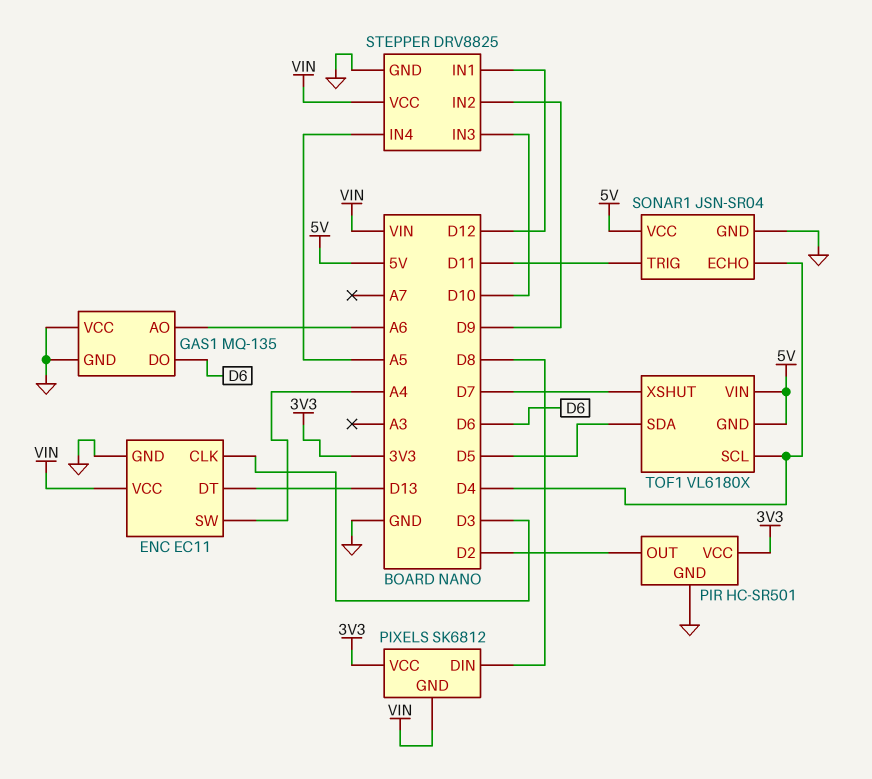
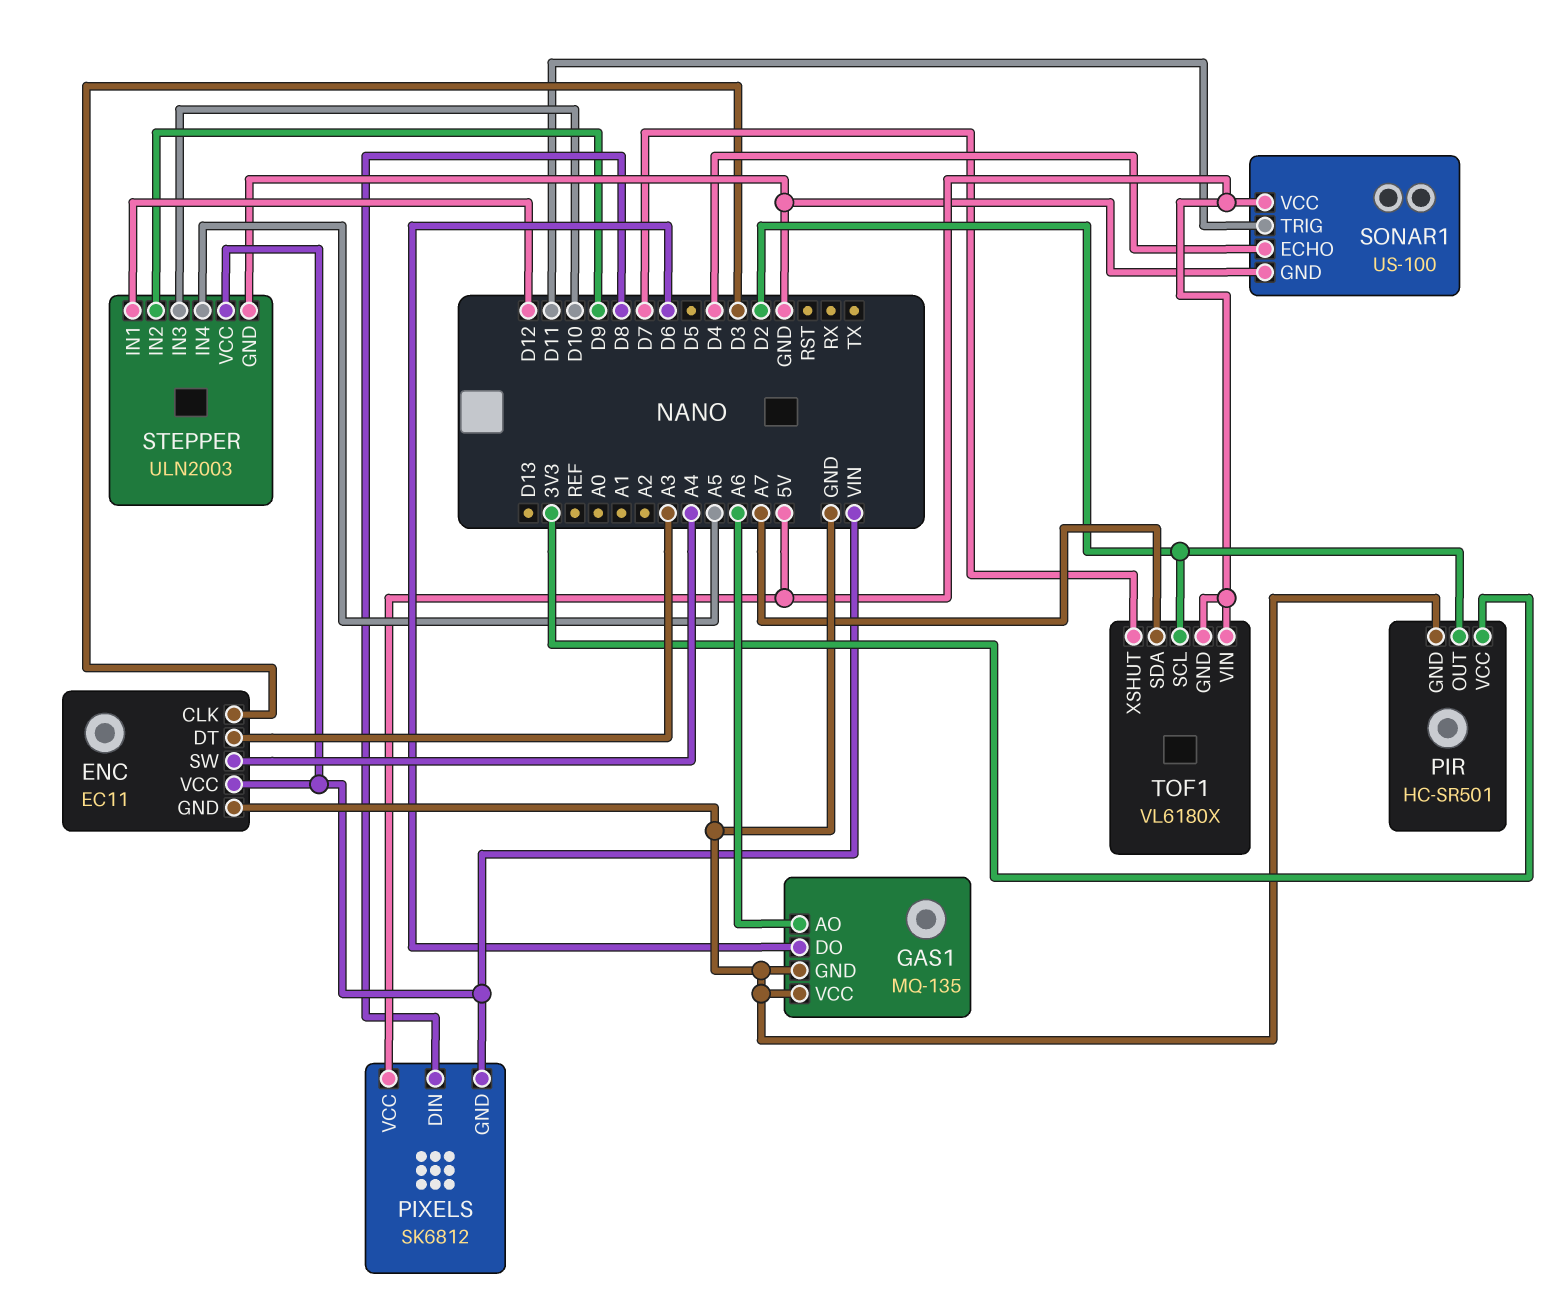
ENC pin DT: D13 -> A3
PIXELS pin VCC: 3V3 -> 5V
SONAR1: JSN-SR04 -> US-100
STEPPER: DRV8825 -> ULN2003
TOF1 pin SCL: D4 -> D2
TOF1 pin SDA: D5 -> A7

